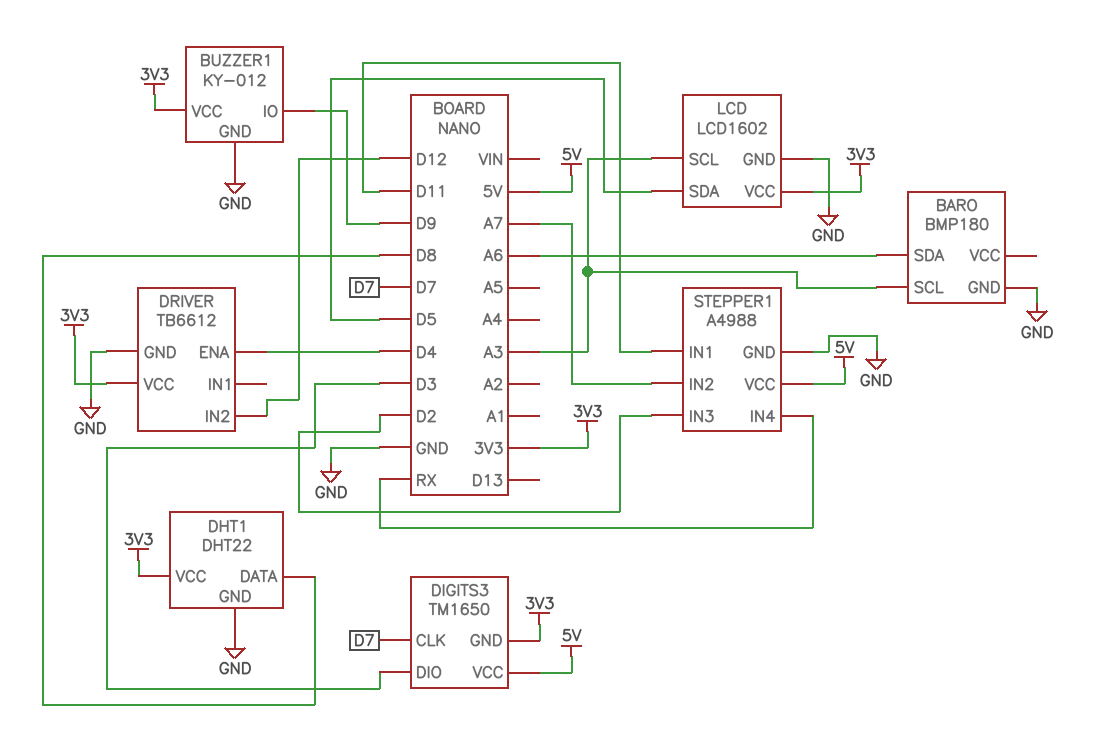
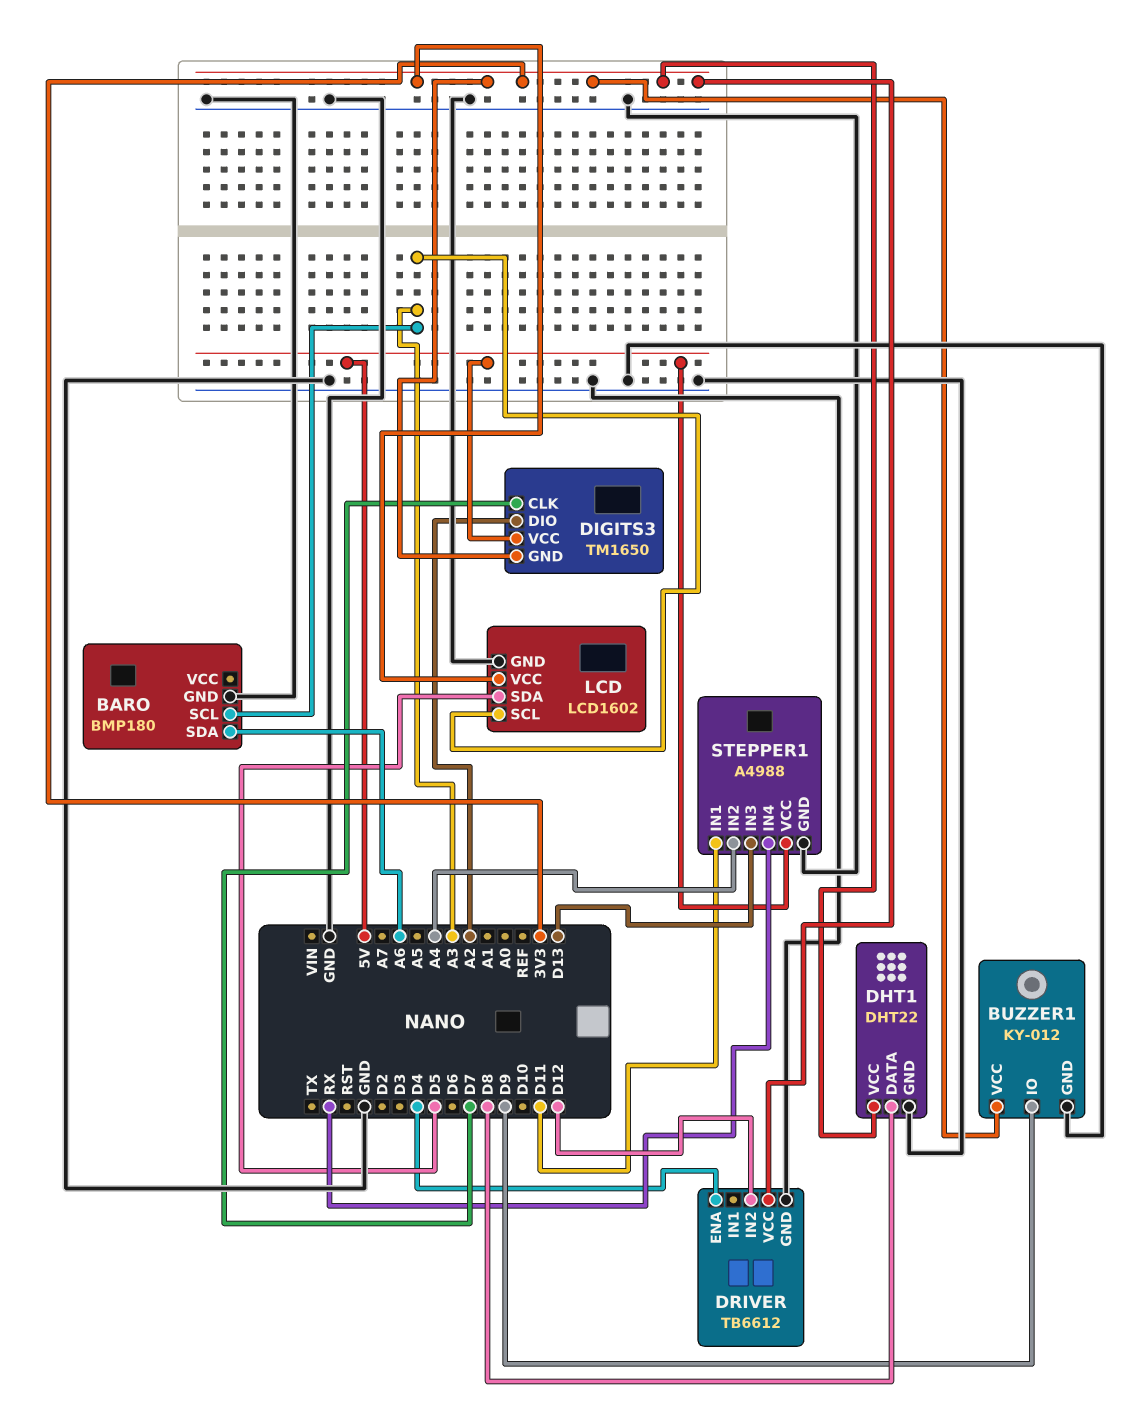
DIGITS3 pin DIO: D3 -> A2
STEPPER1 pin IN2: A7 -> A4
STEPPER1 pin IN3: D2 -> D13

